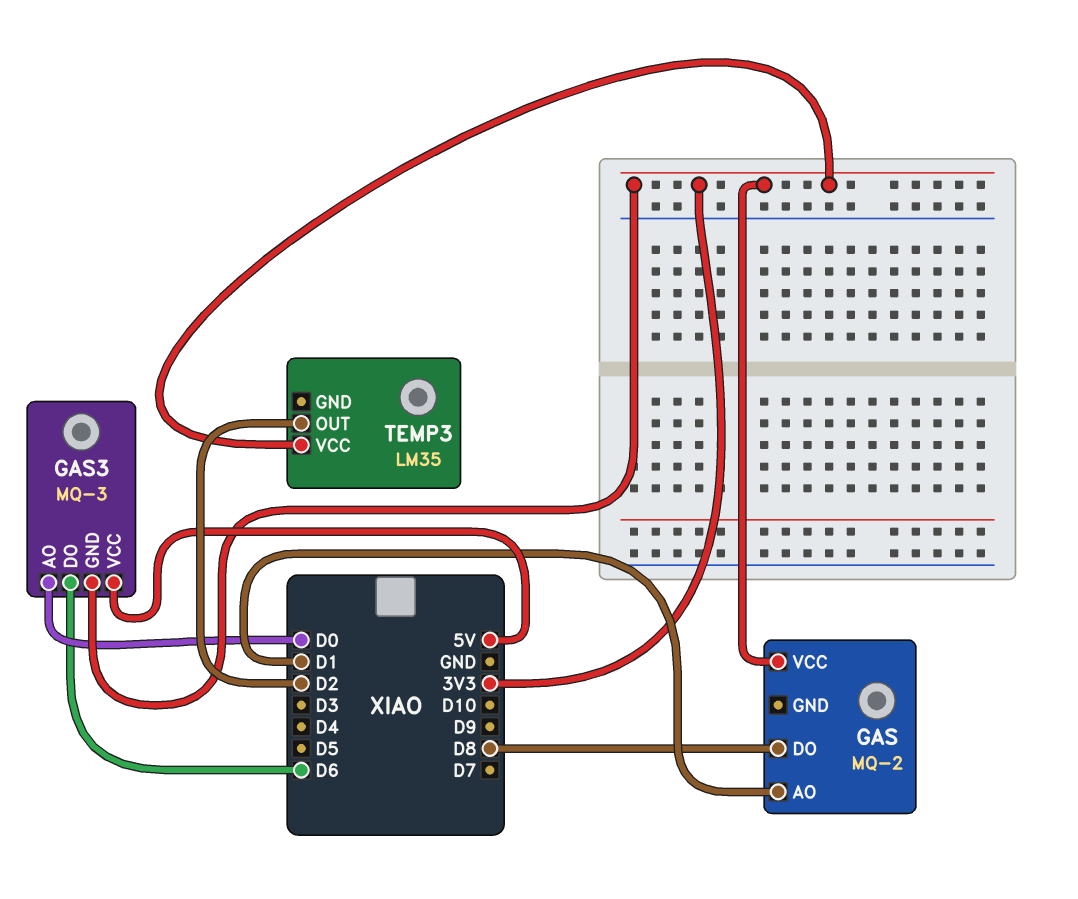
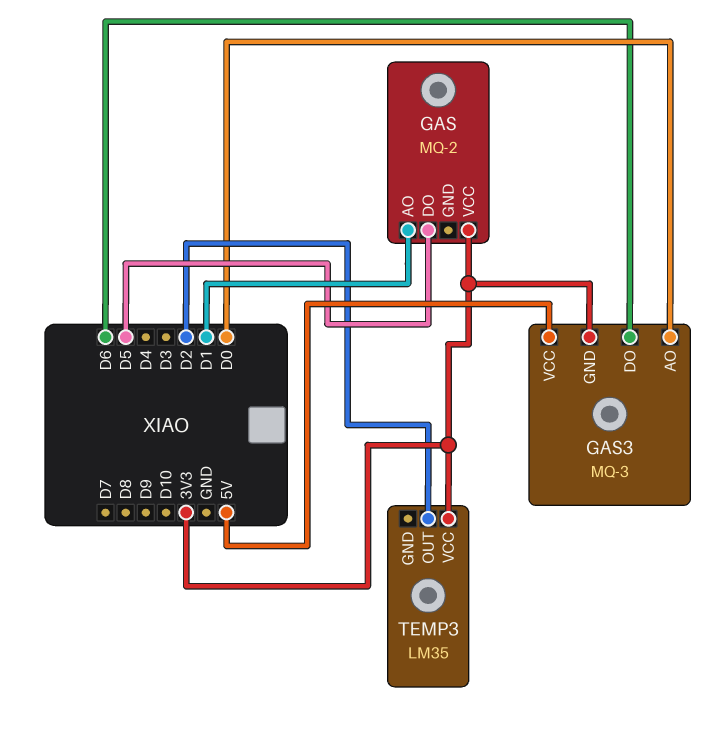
GAS pin DO: D8 -> D5

